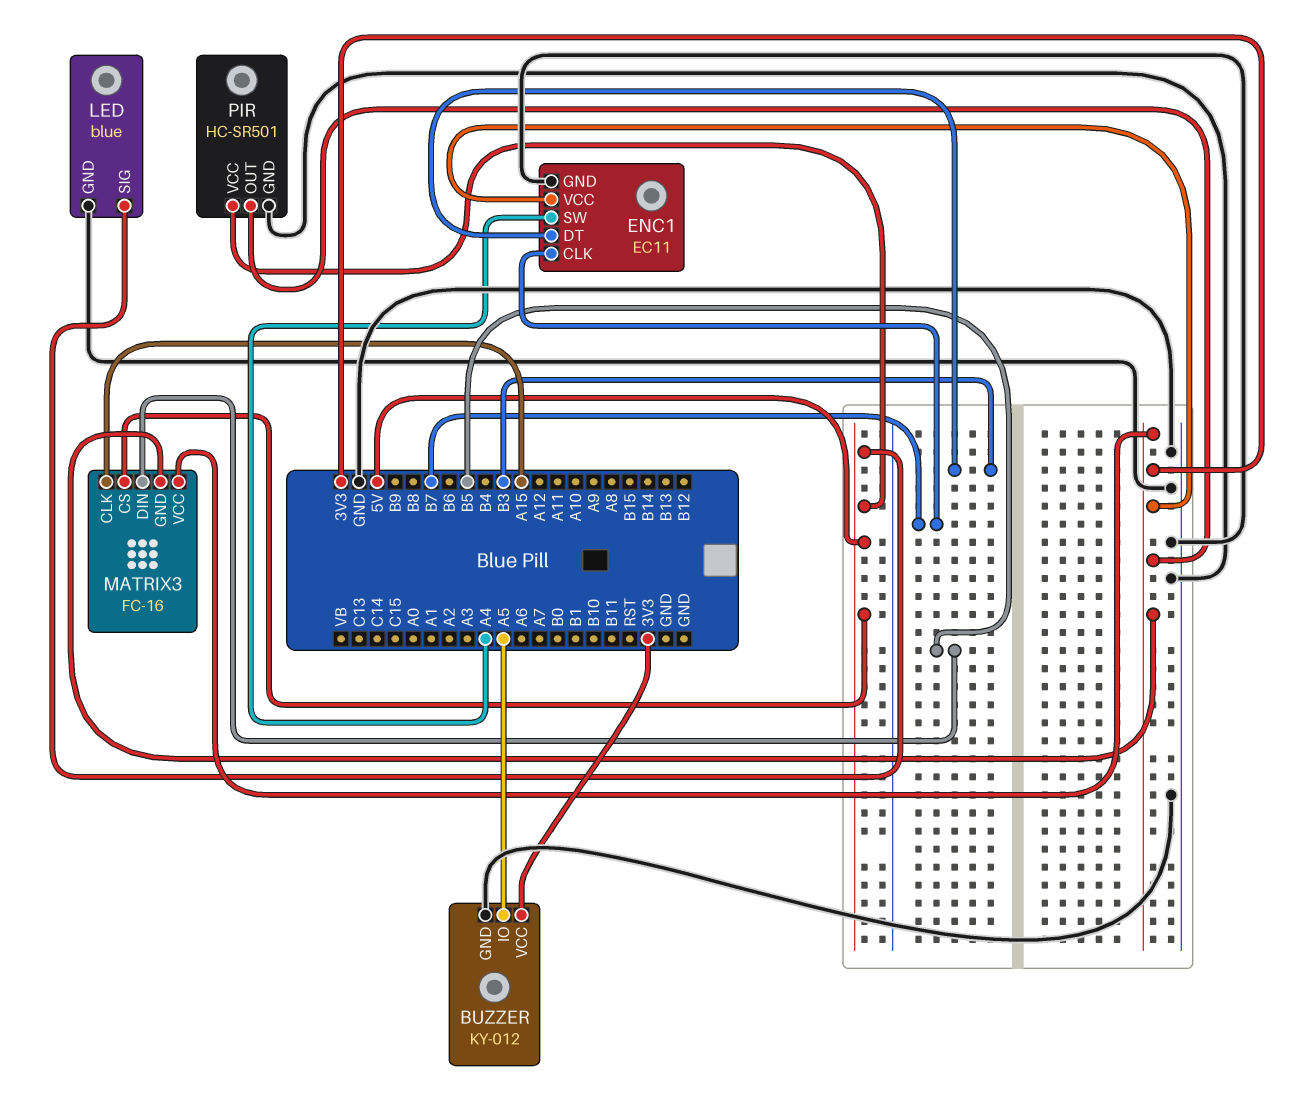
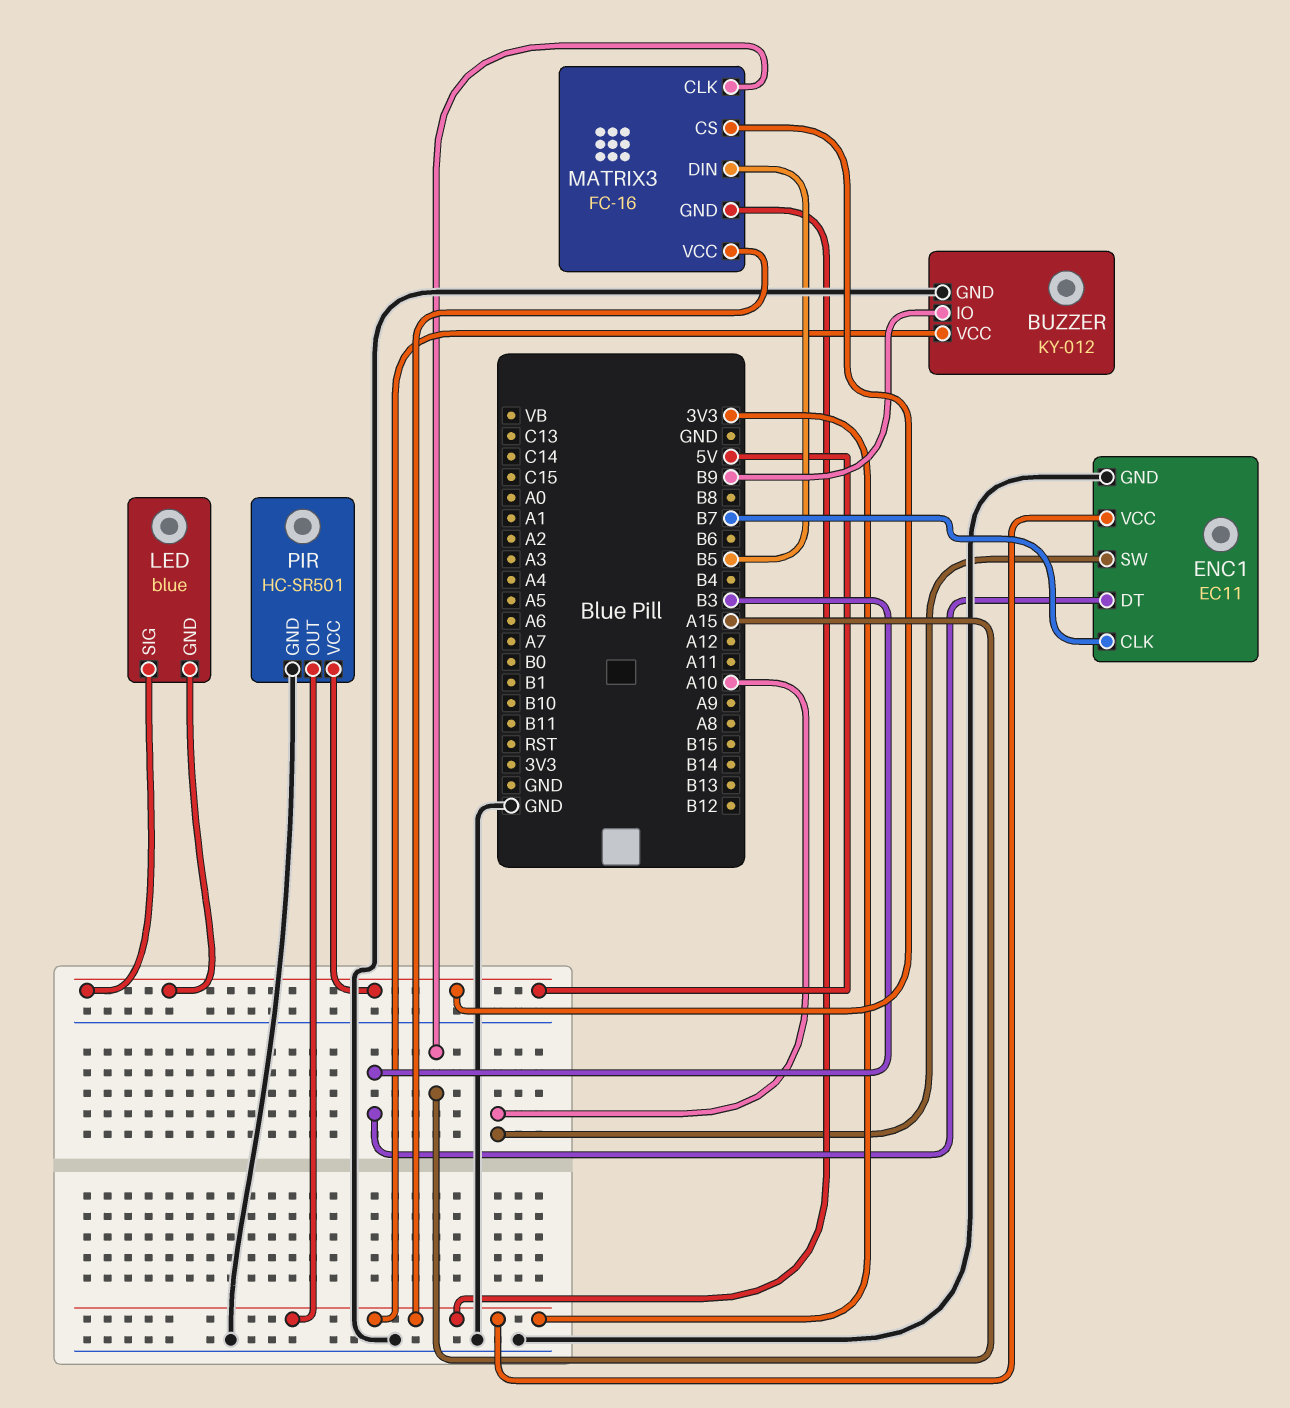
BUZZER pin IO: A5 -> B9
ENC1 pin SW: A4 -> A10
LED pin GND: GND -> 5V

